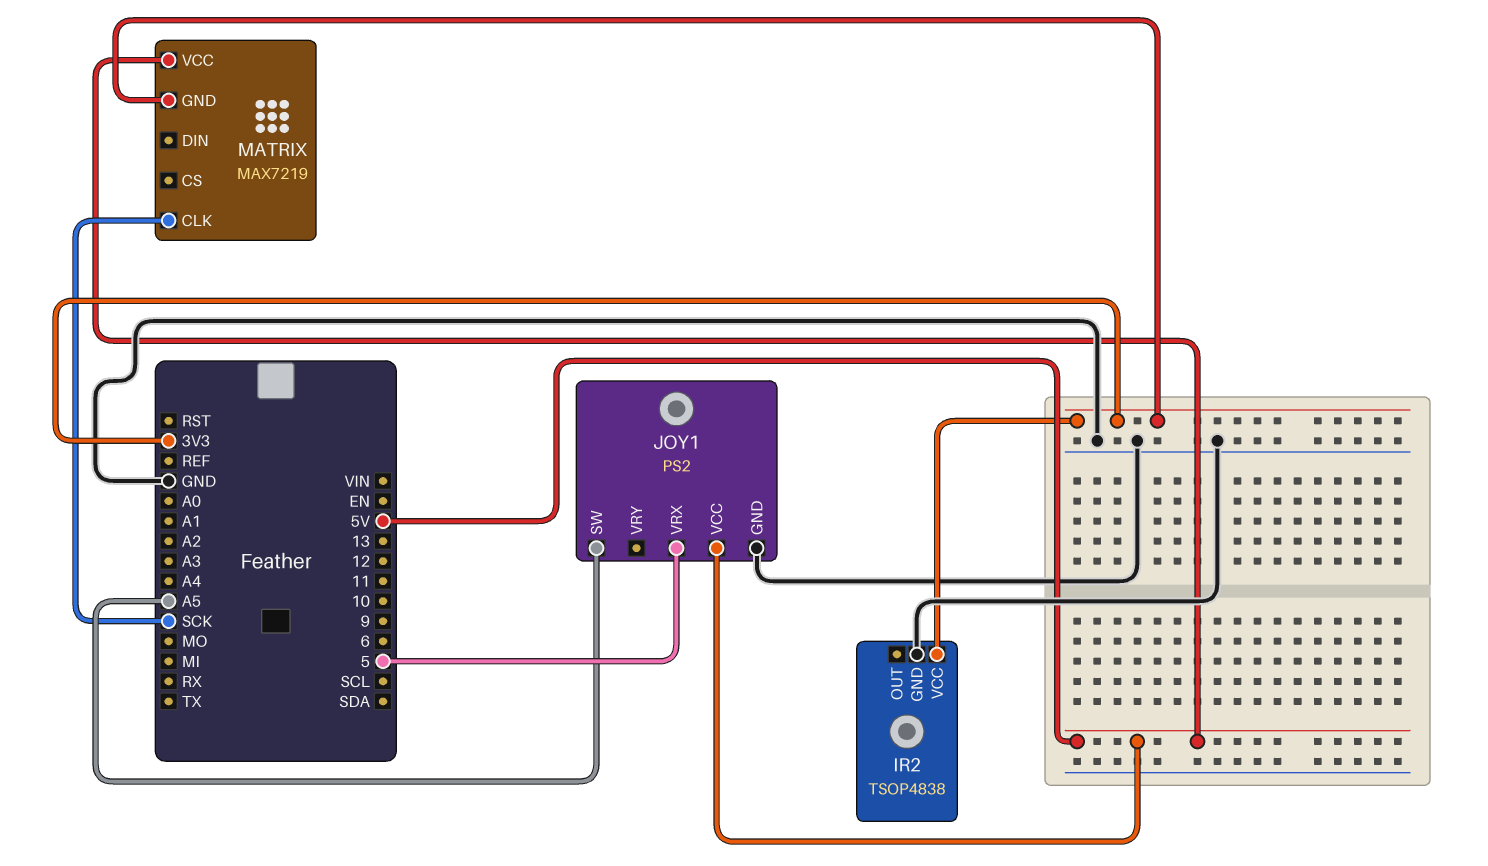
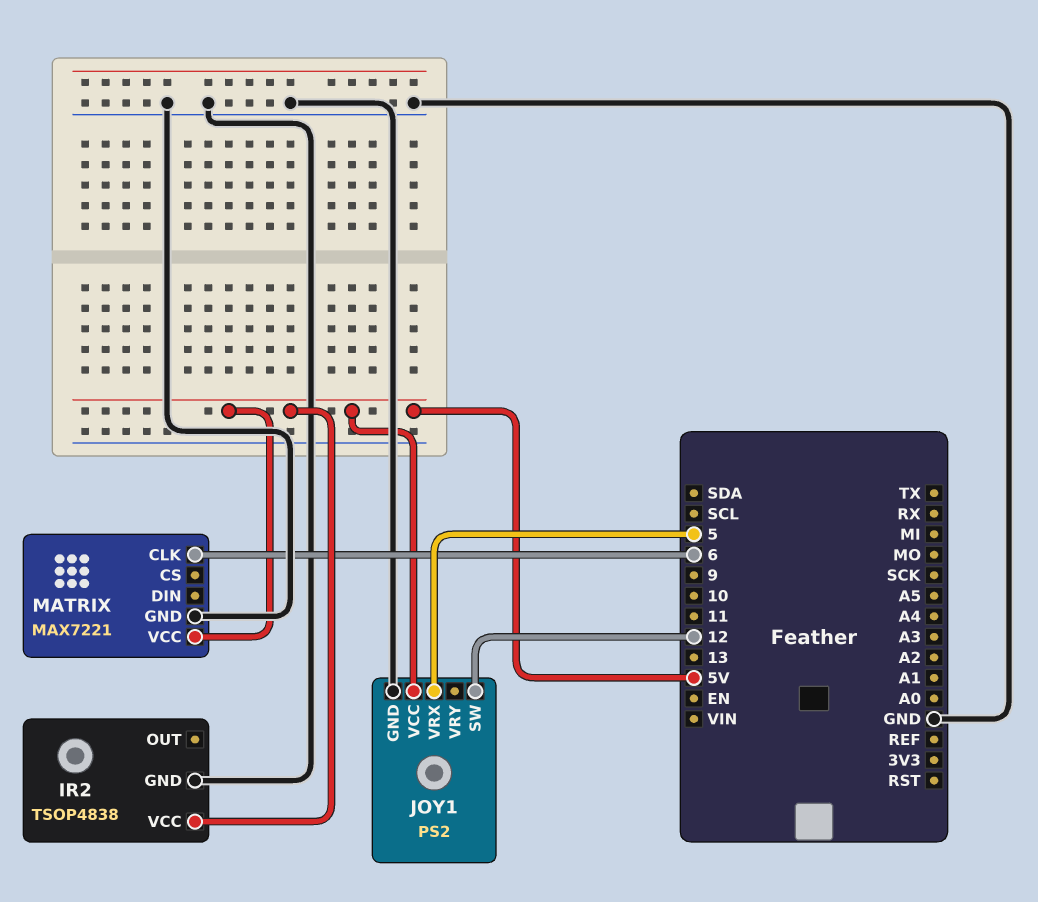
IR2 pin VCC: 3V3 -> 5V
JOY1 pin SW: A5 -> 12
MATRIX: MAX7219 -> MAX7221
MATRIX pin CLK: SCK -> 6
MATRIX pin GND: 3V3 -> GND

